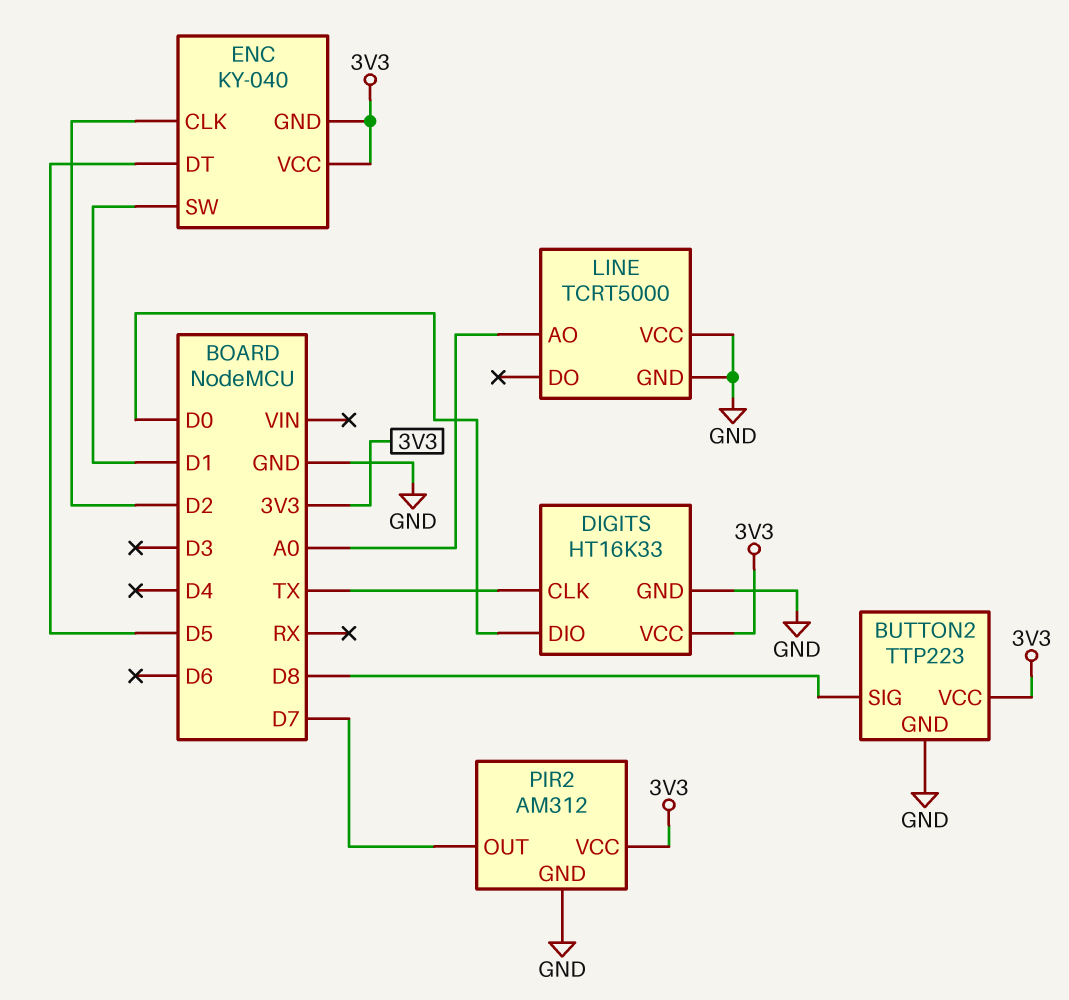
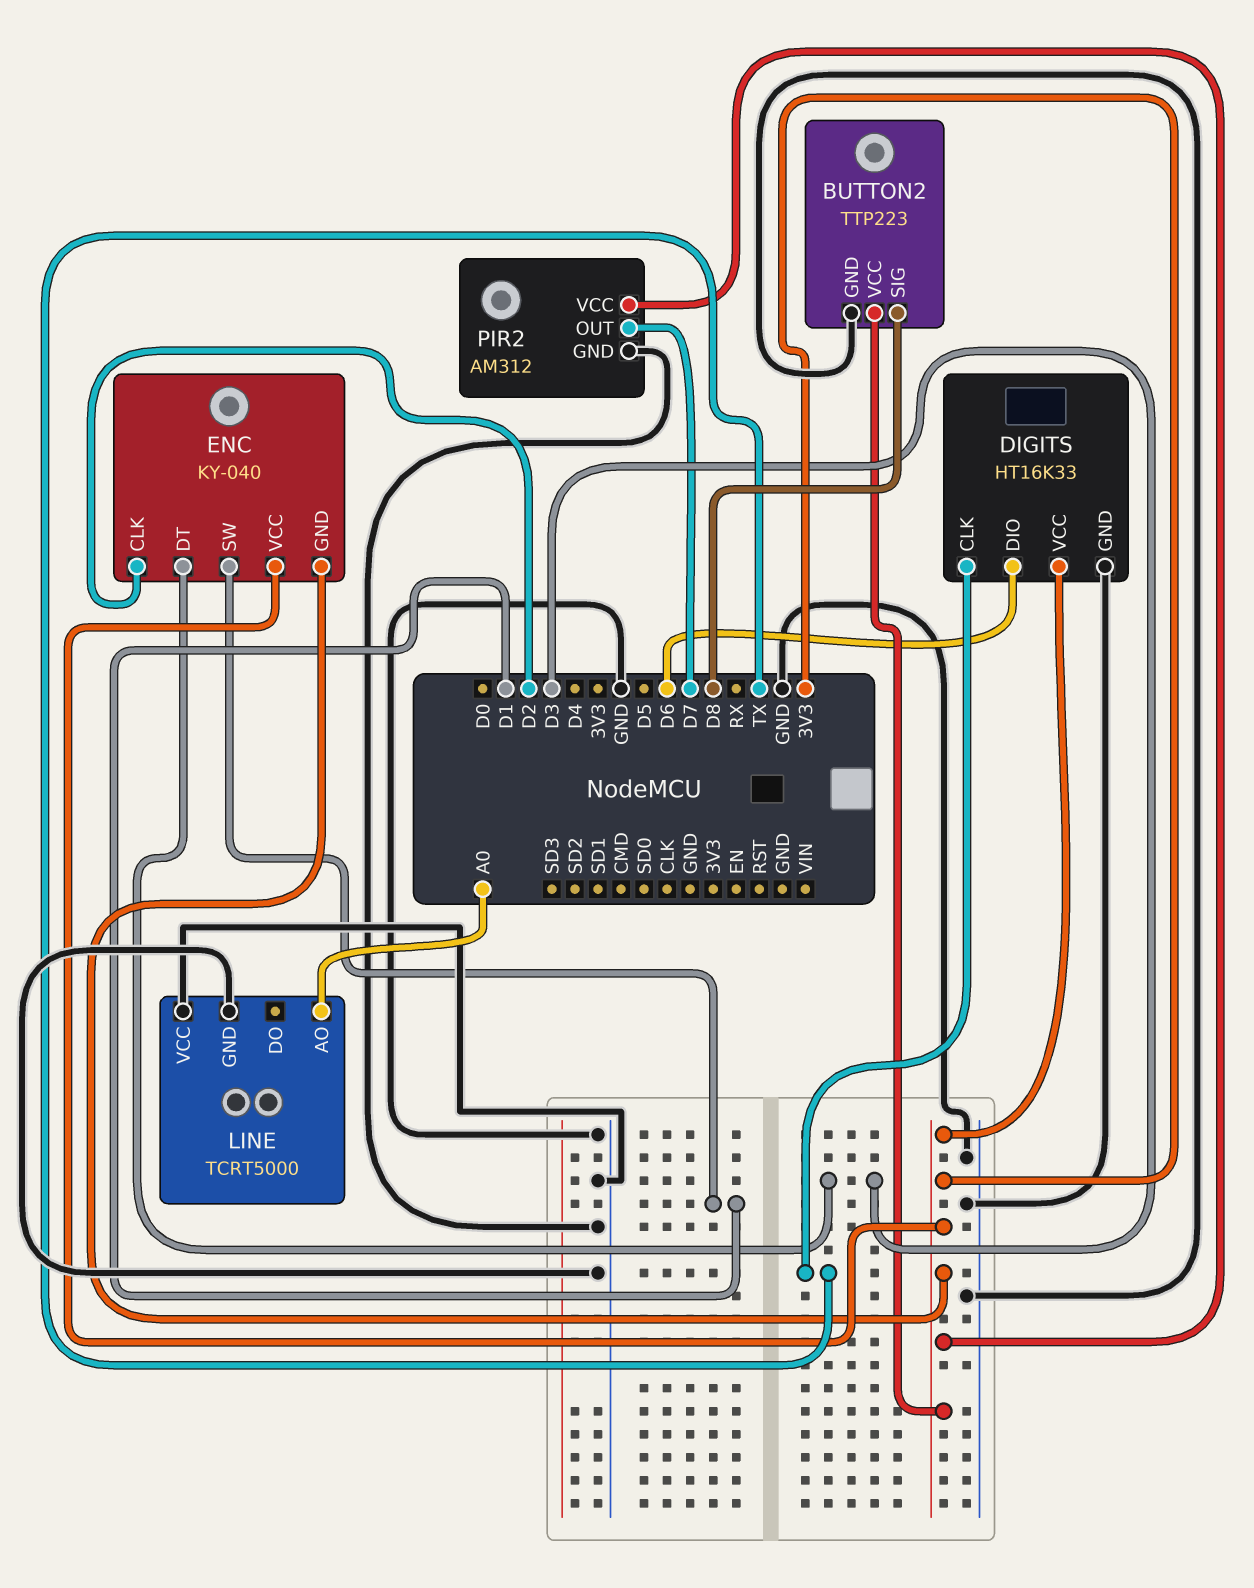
DIGITS pin DIO: D0 -> D6
ENC pin DT: D5 -> D3

